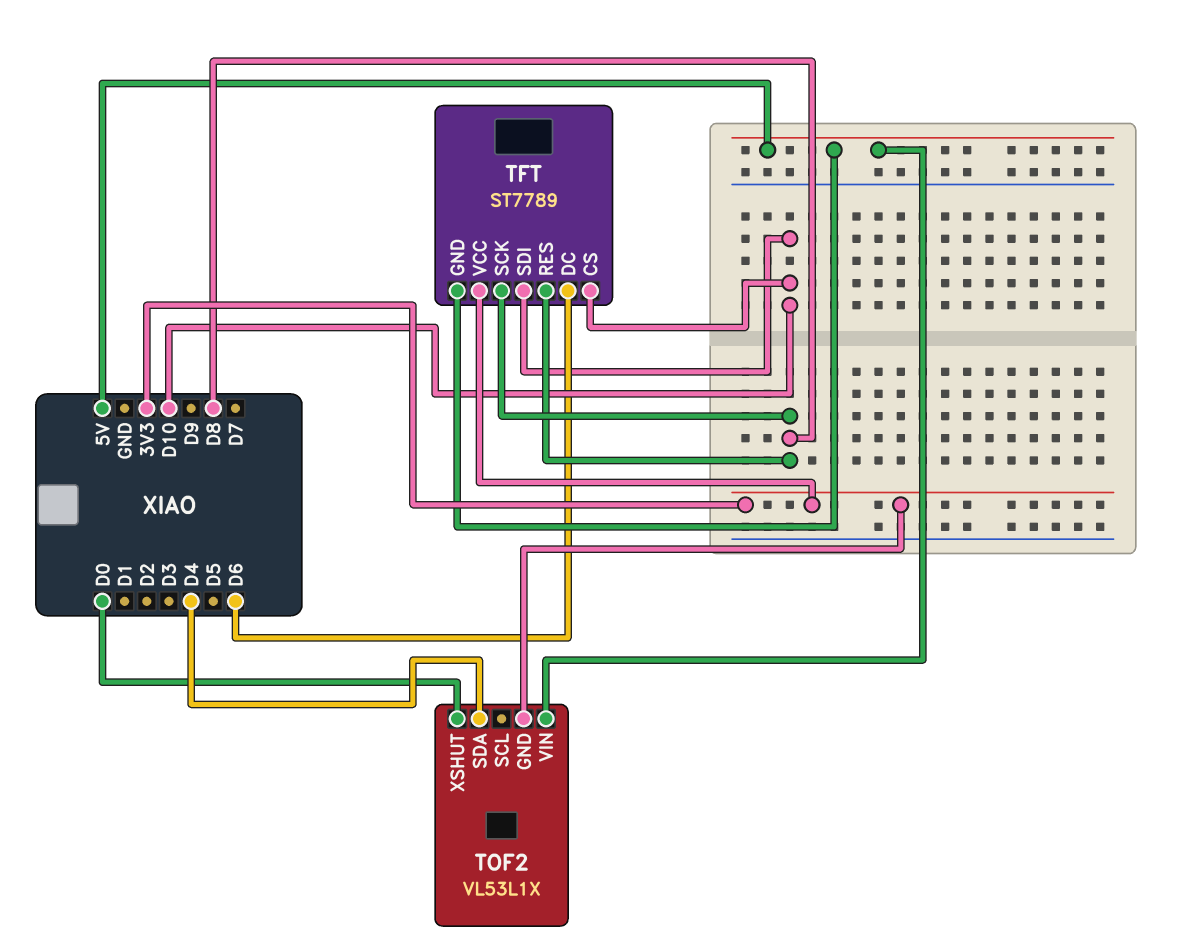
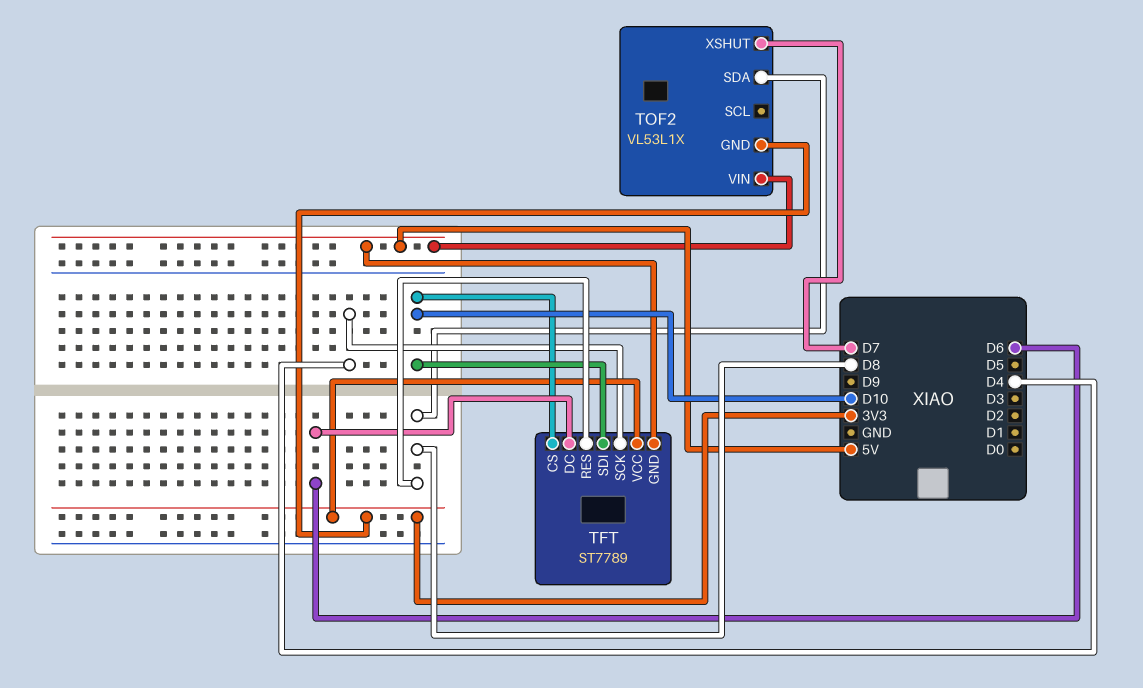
TFT pin SCK: D8 -> D4
TOF2 pin SDA: D4 -> D8
TOF2 pin XSHUT: D0 -> D7

